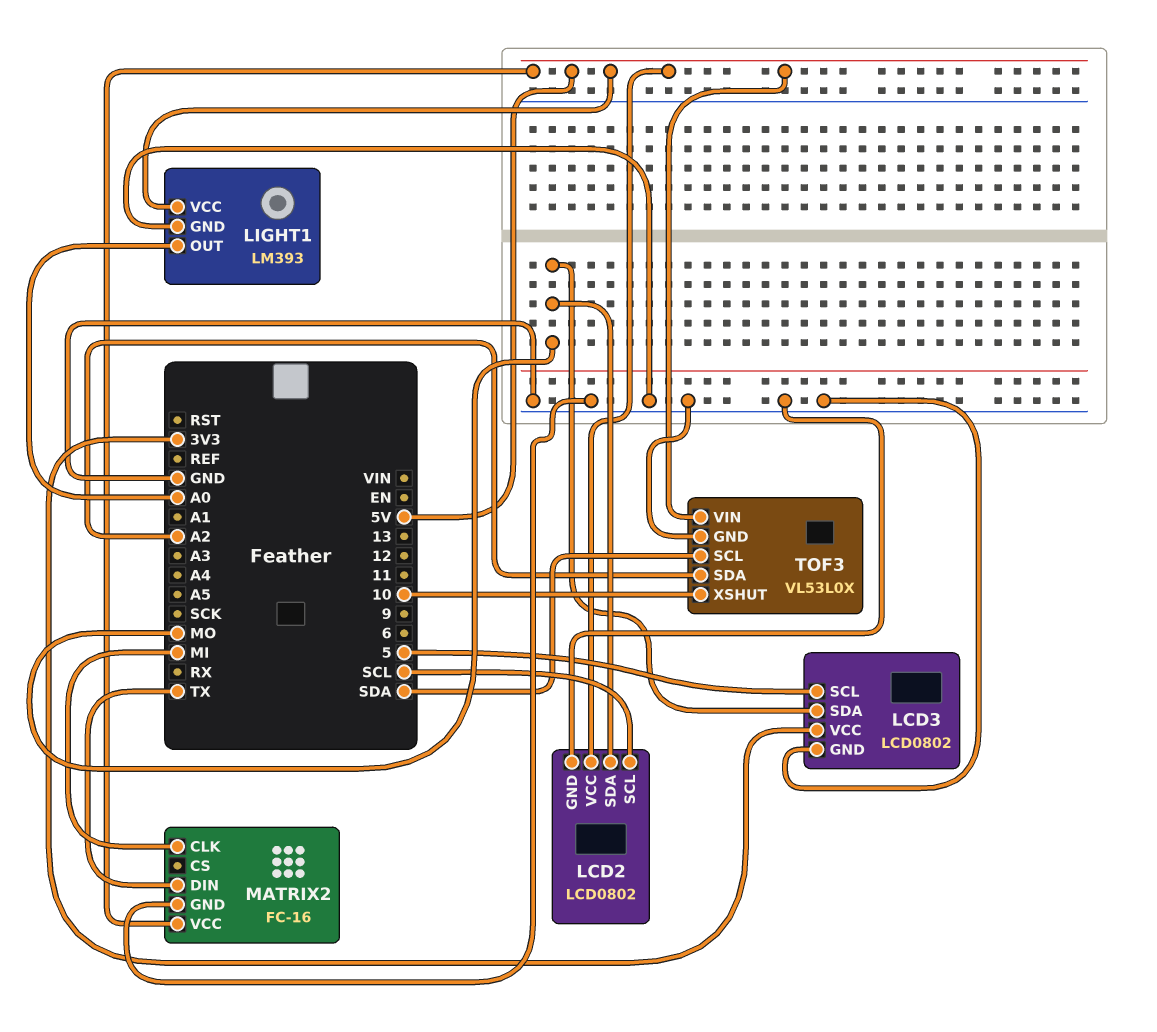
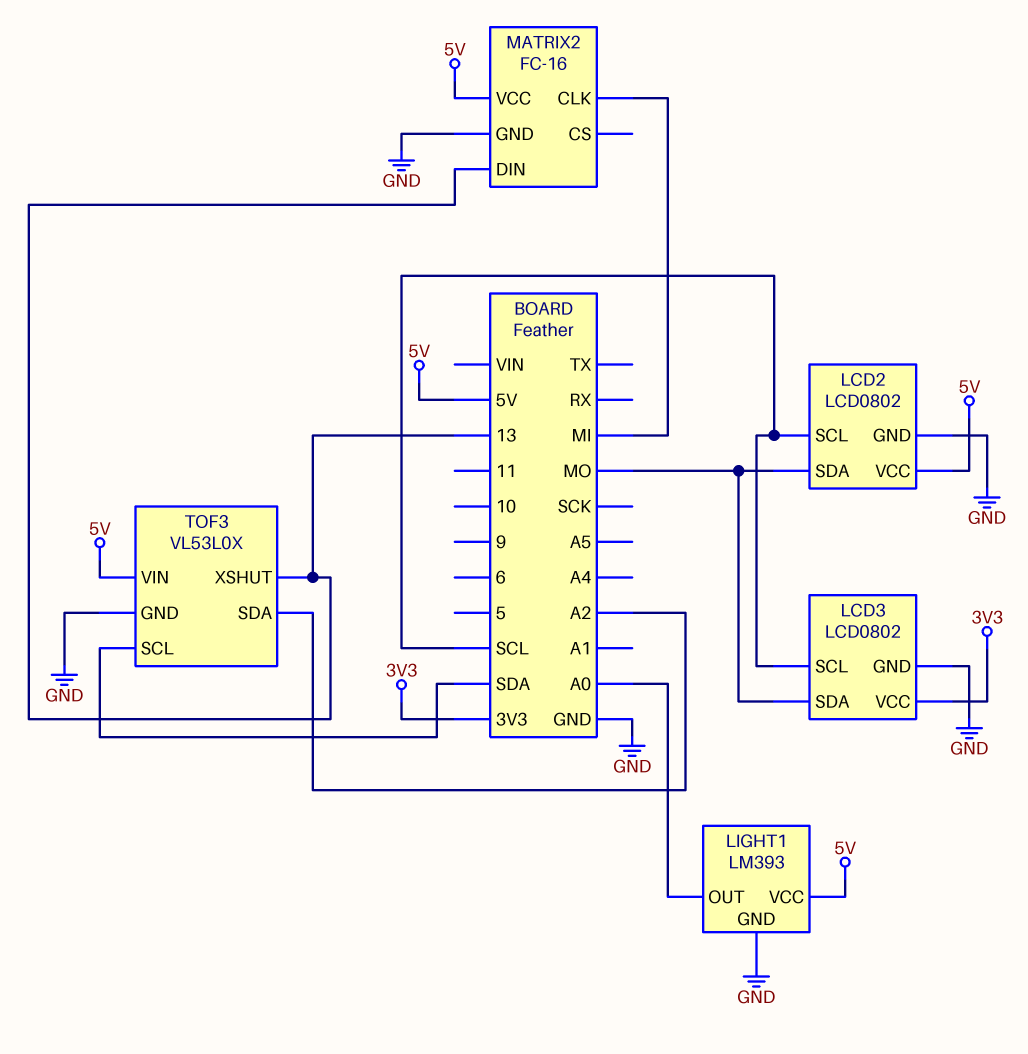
LCD3 pin SCL: 5 -> SCL
MATRIX2 pin DIN: TX -> 13
TOF3 pin XSHUT: 10 -> 13

